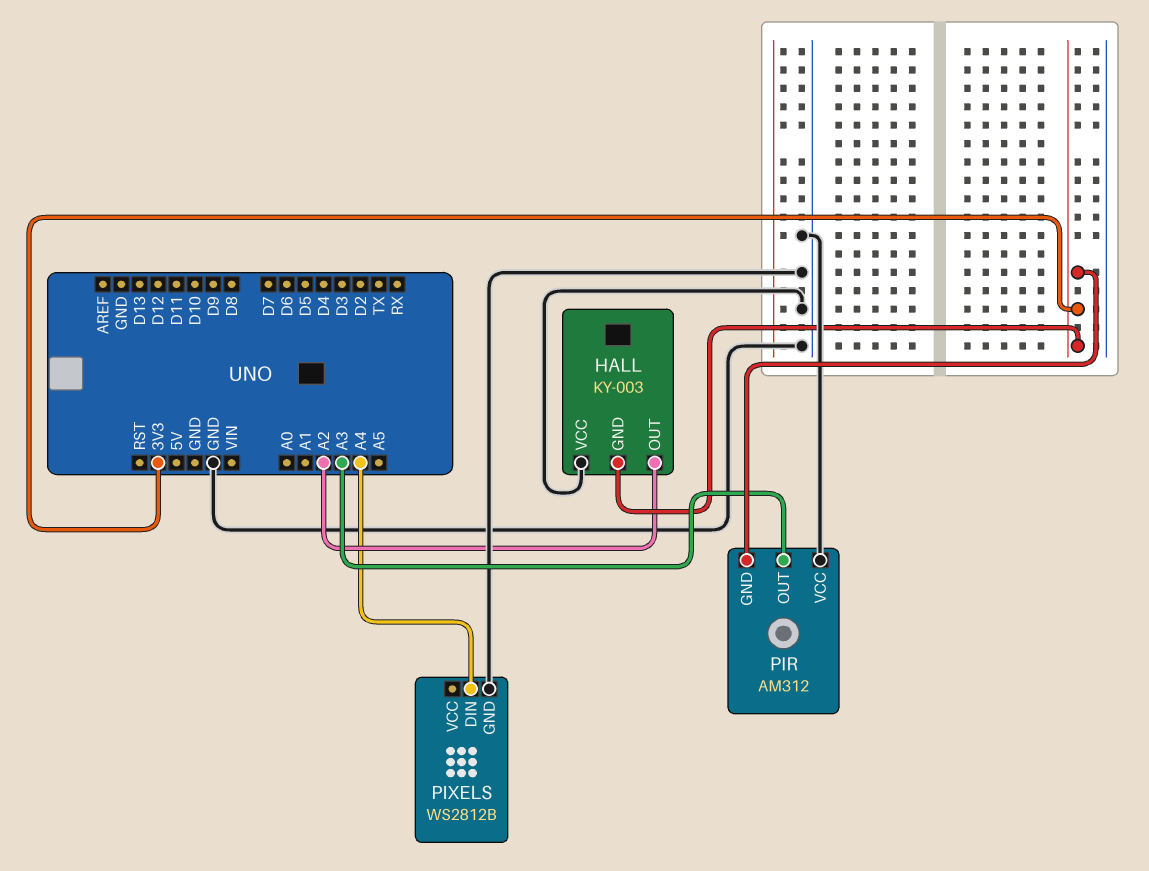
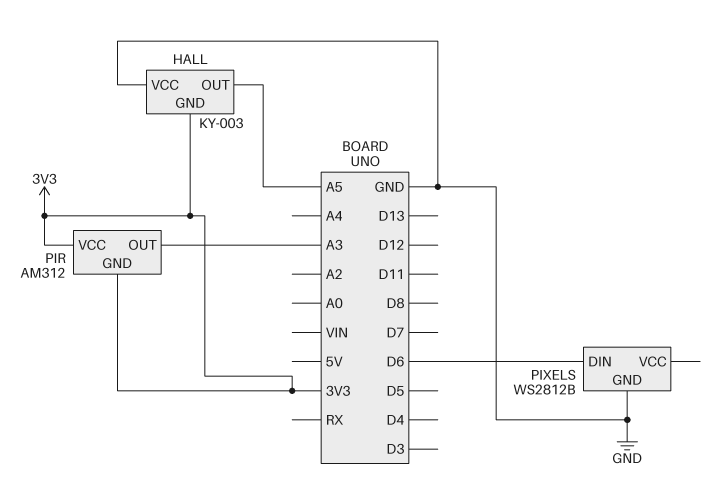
HALL pin OUT: A2 -> A5
PIR pin VCC: GND -> 3V3
PIXELS pin DIN: A4 -> D6

